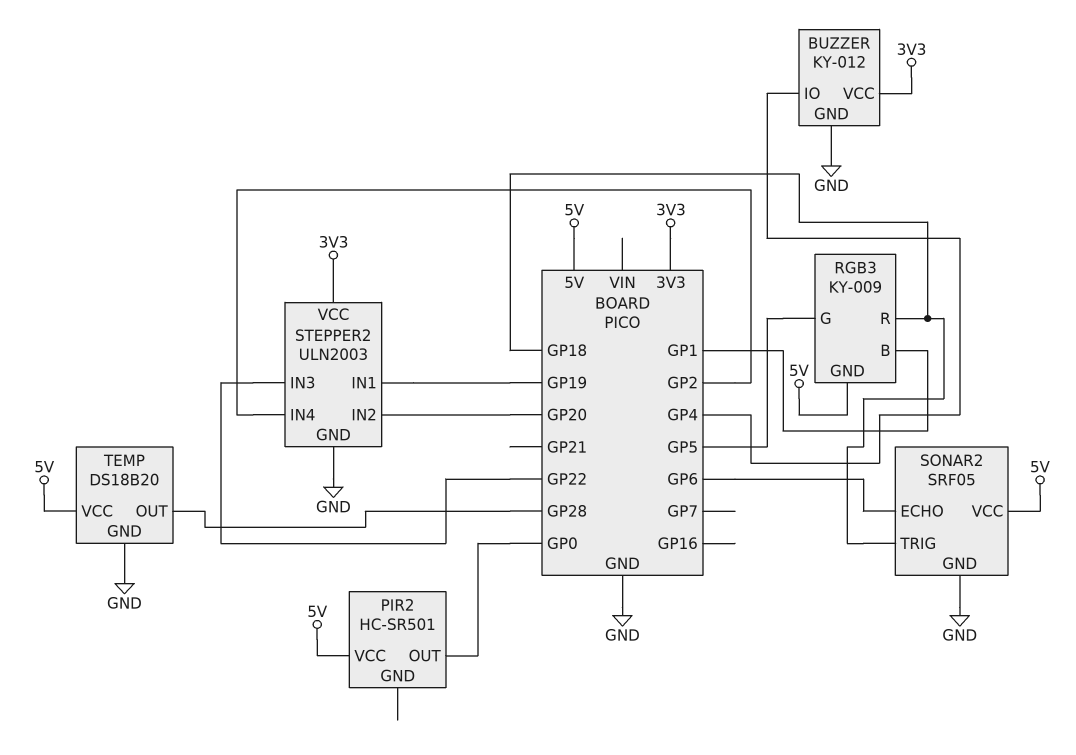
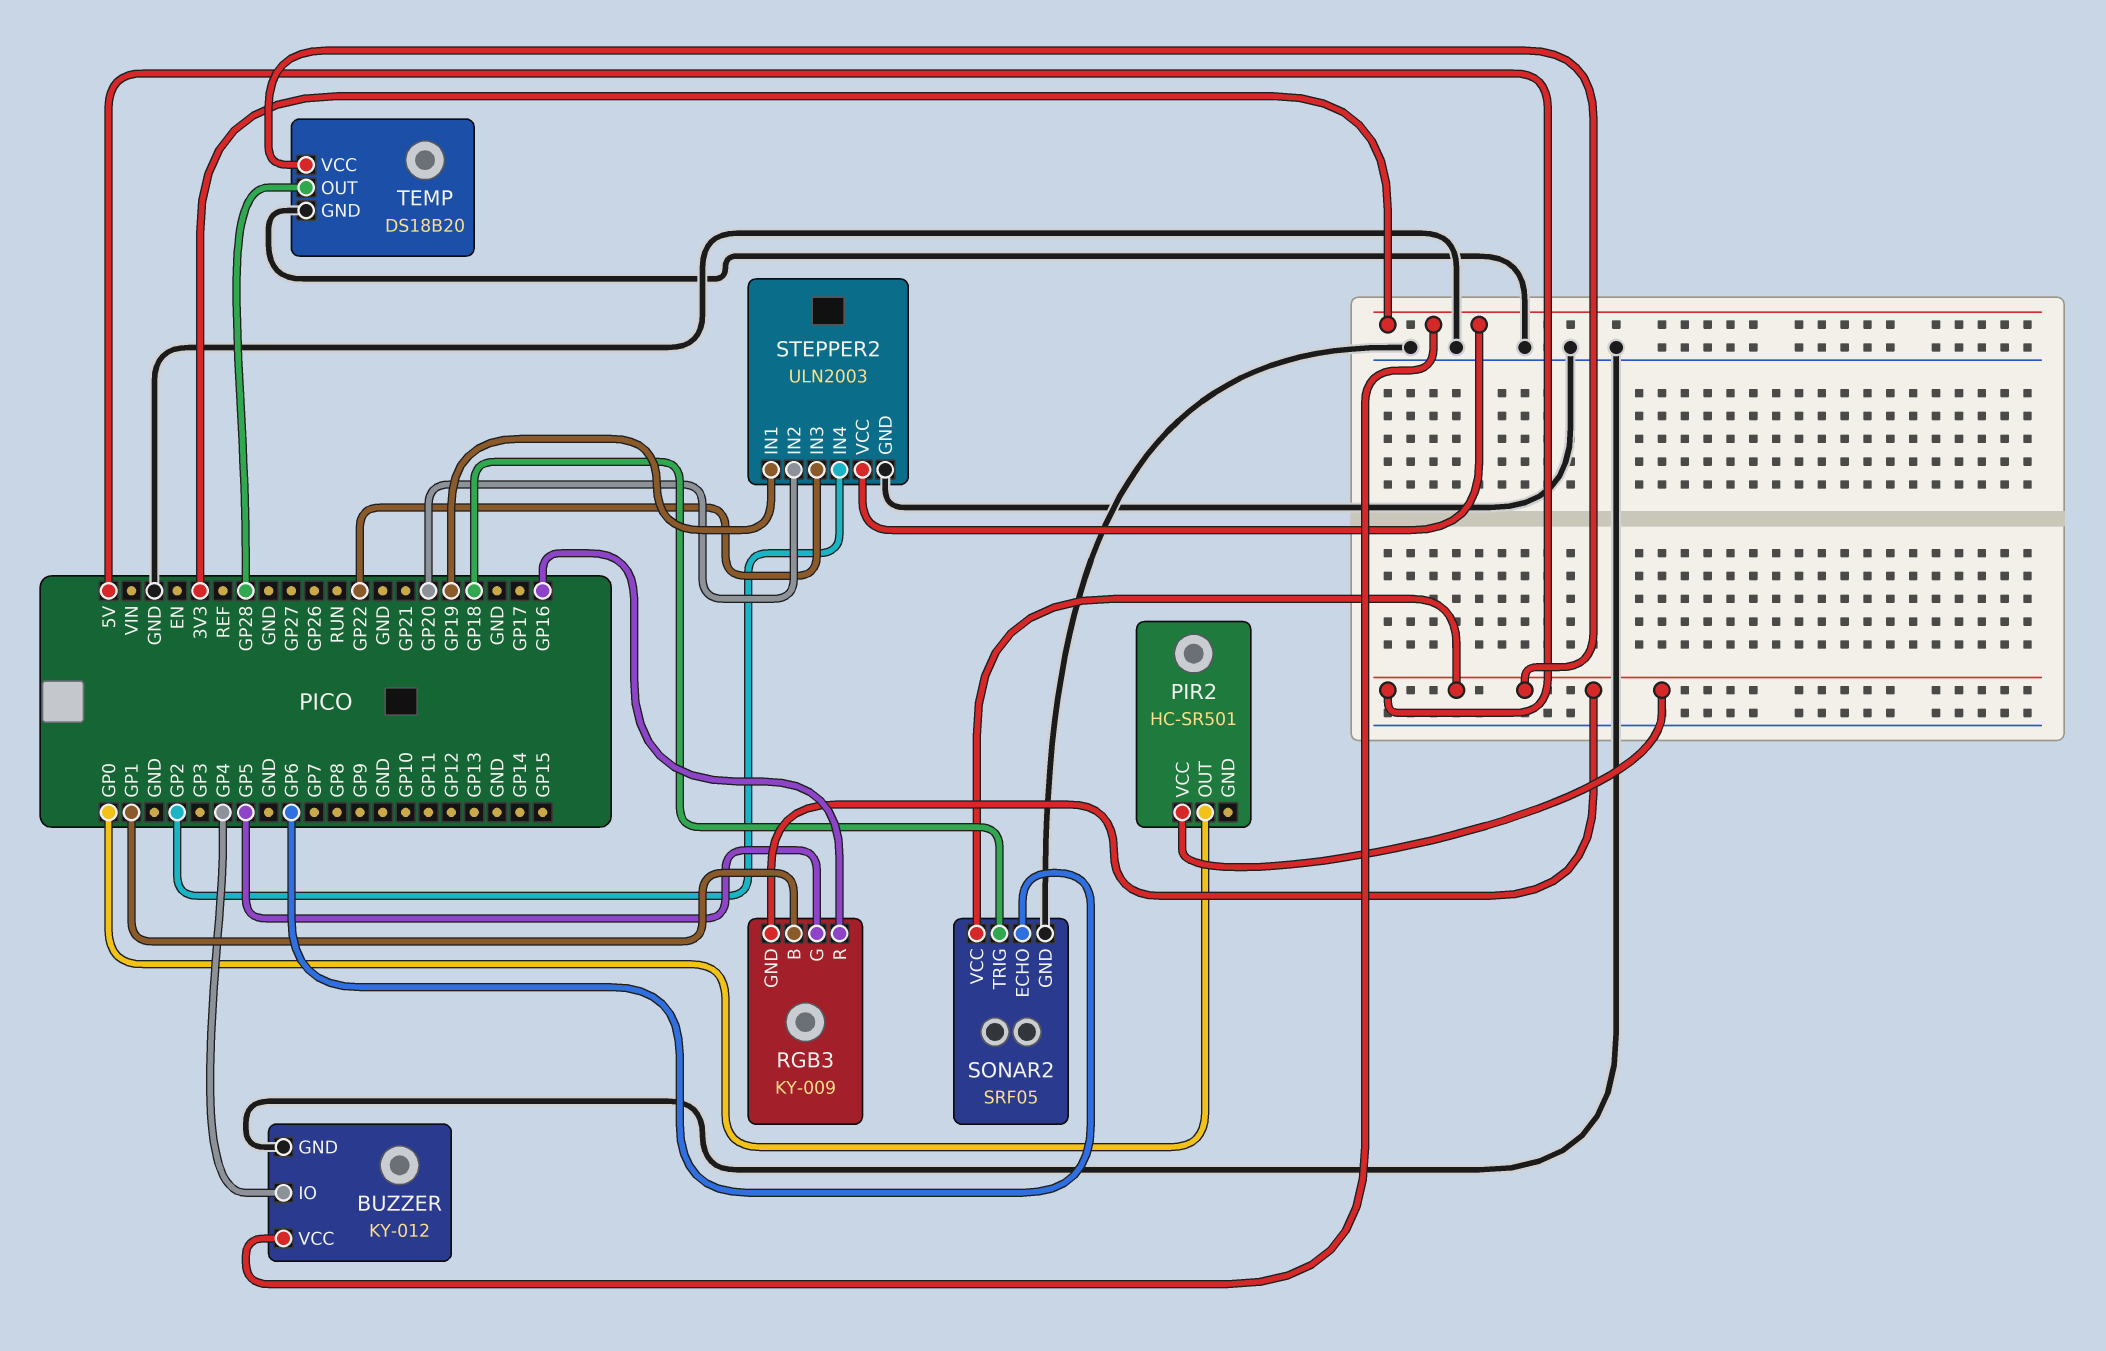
RGB3 pin R: GP18 -> GP16

